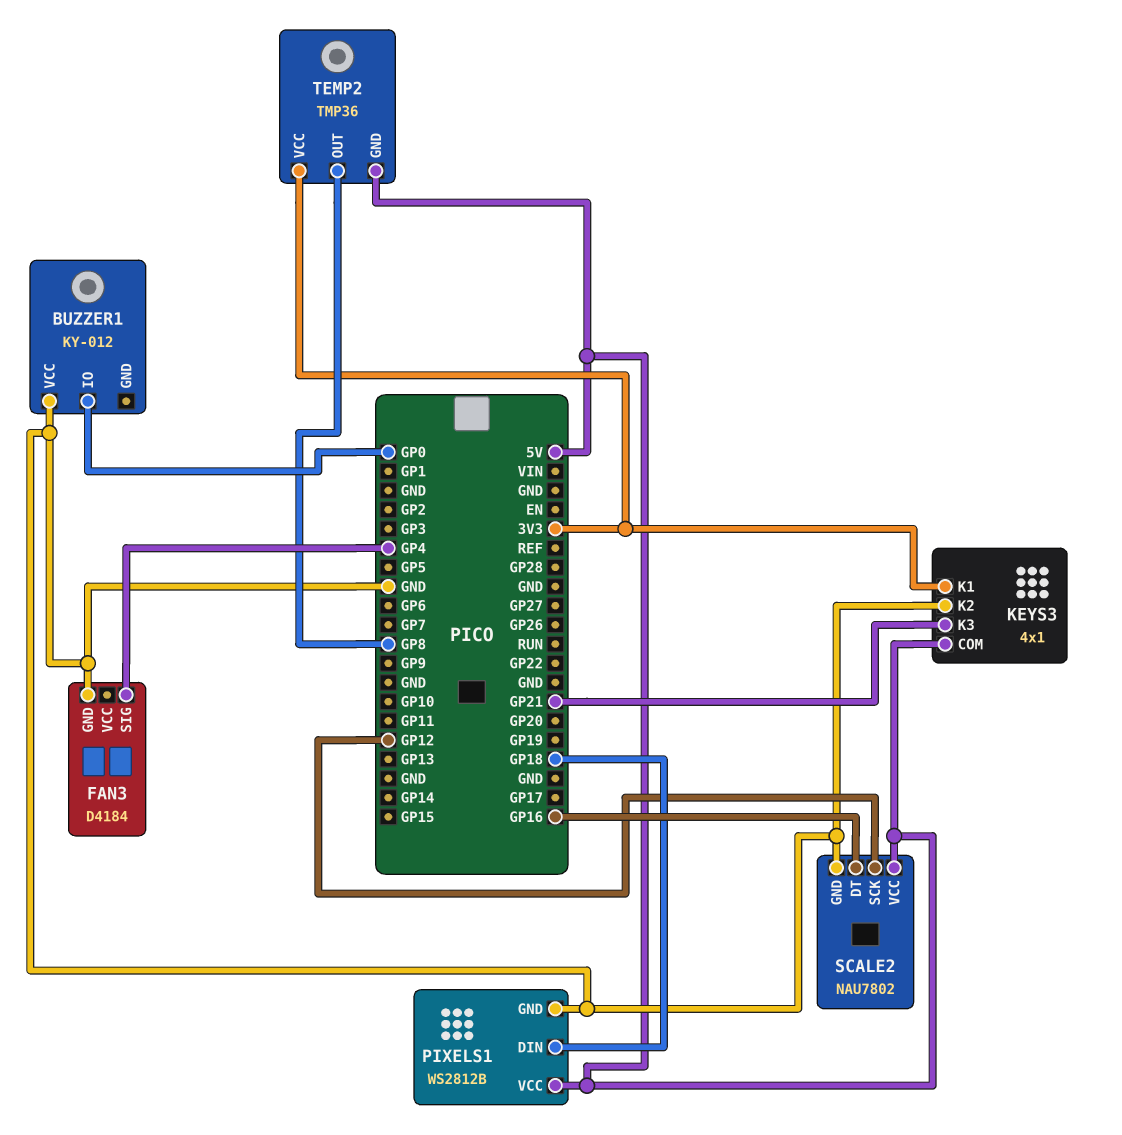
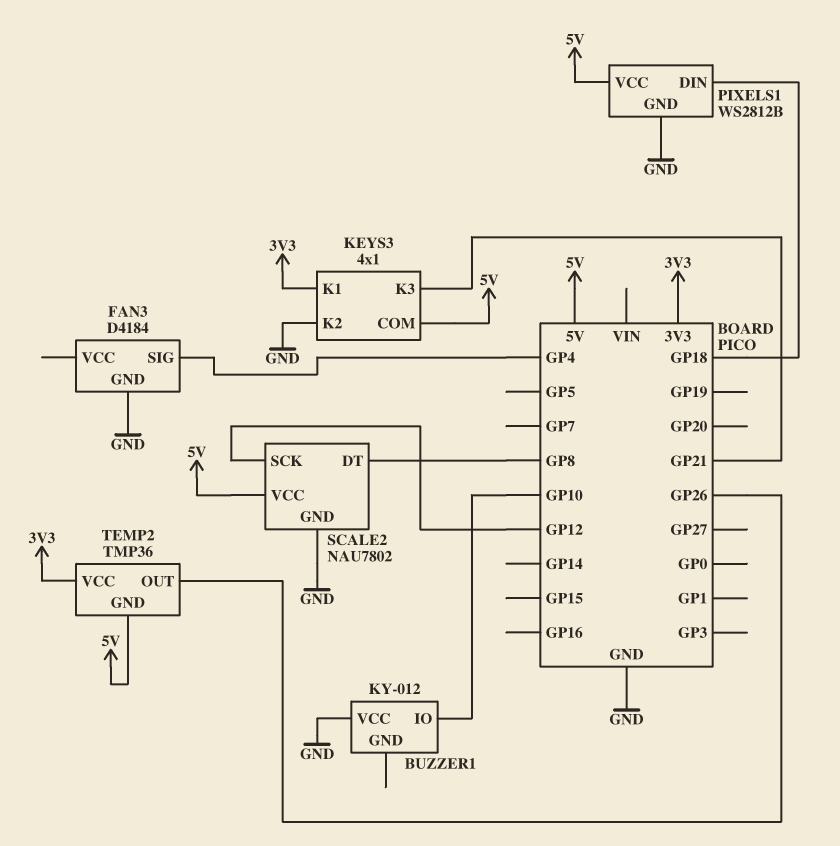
BUZZER1 pin IO: GP0 -> GP10
SCALE2 pin DT: GP16 -> GP8
TEMP2 pin OUT: GP8 -> GP26

